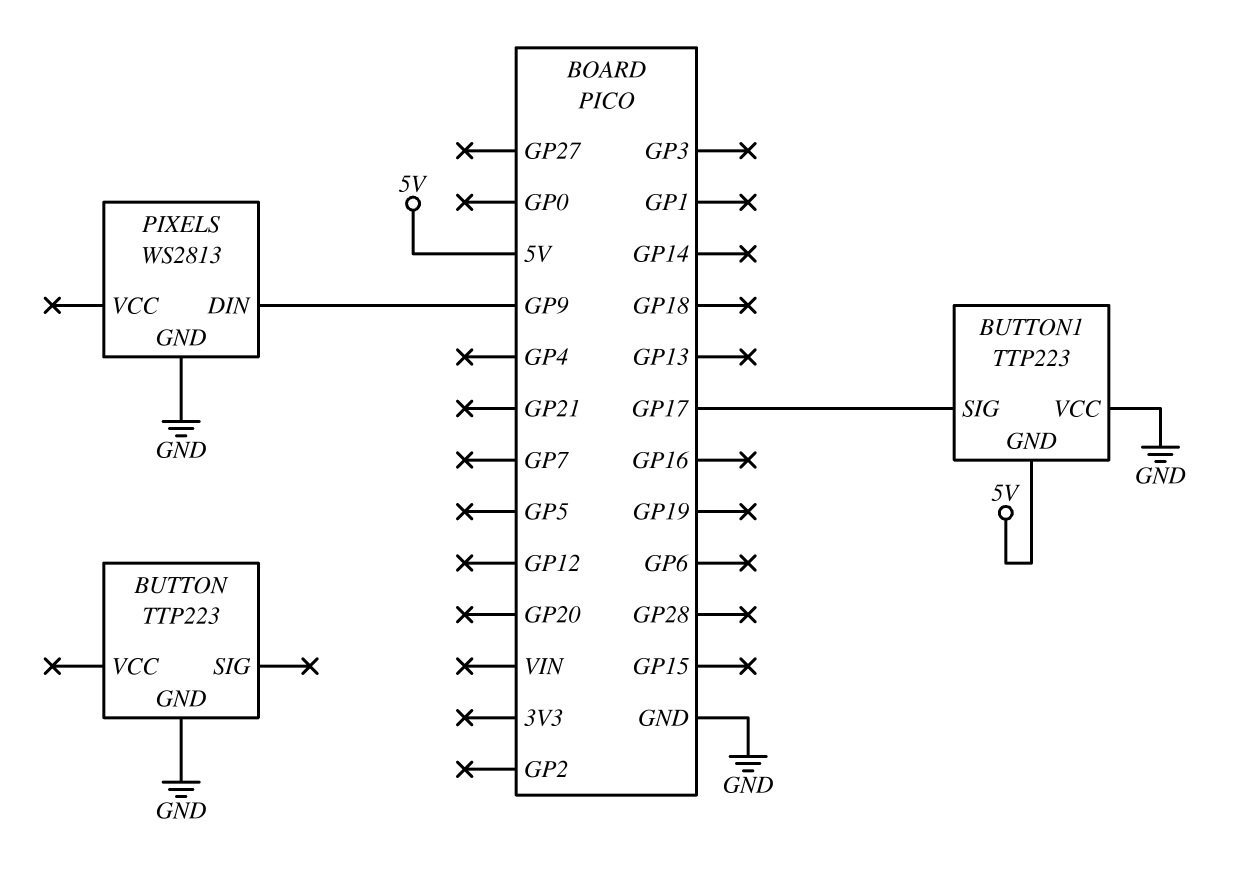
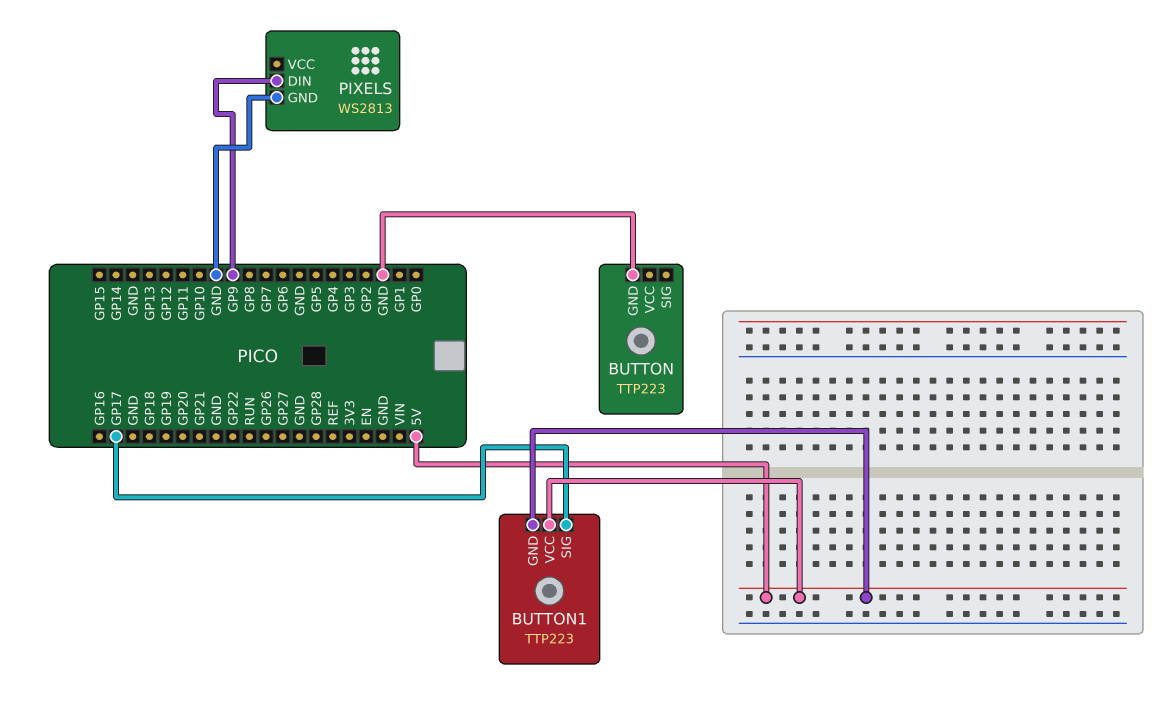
BUTTON1 pin VCC: GND -> 5V

